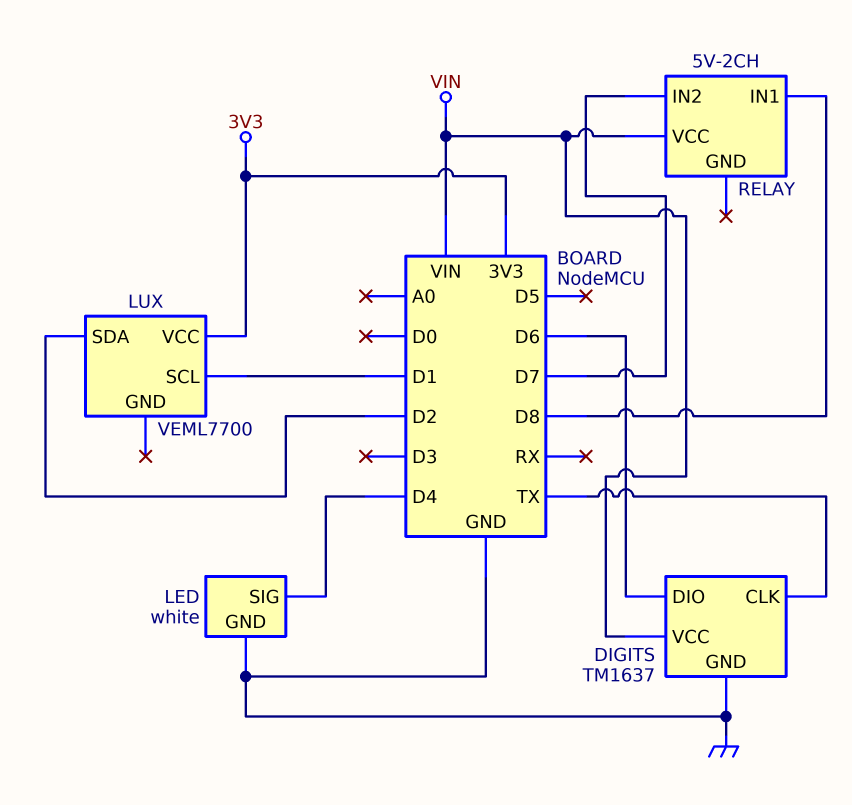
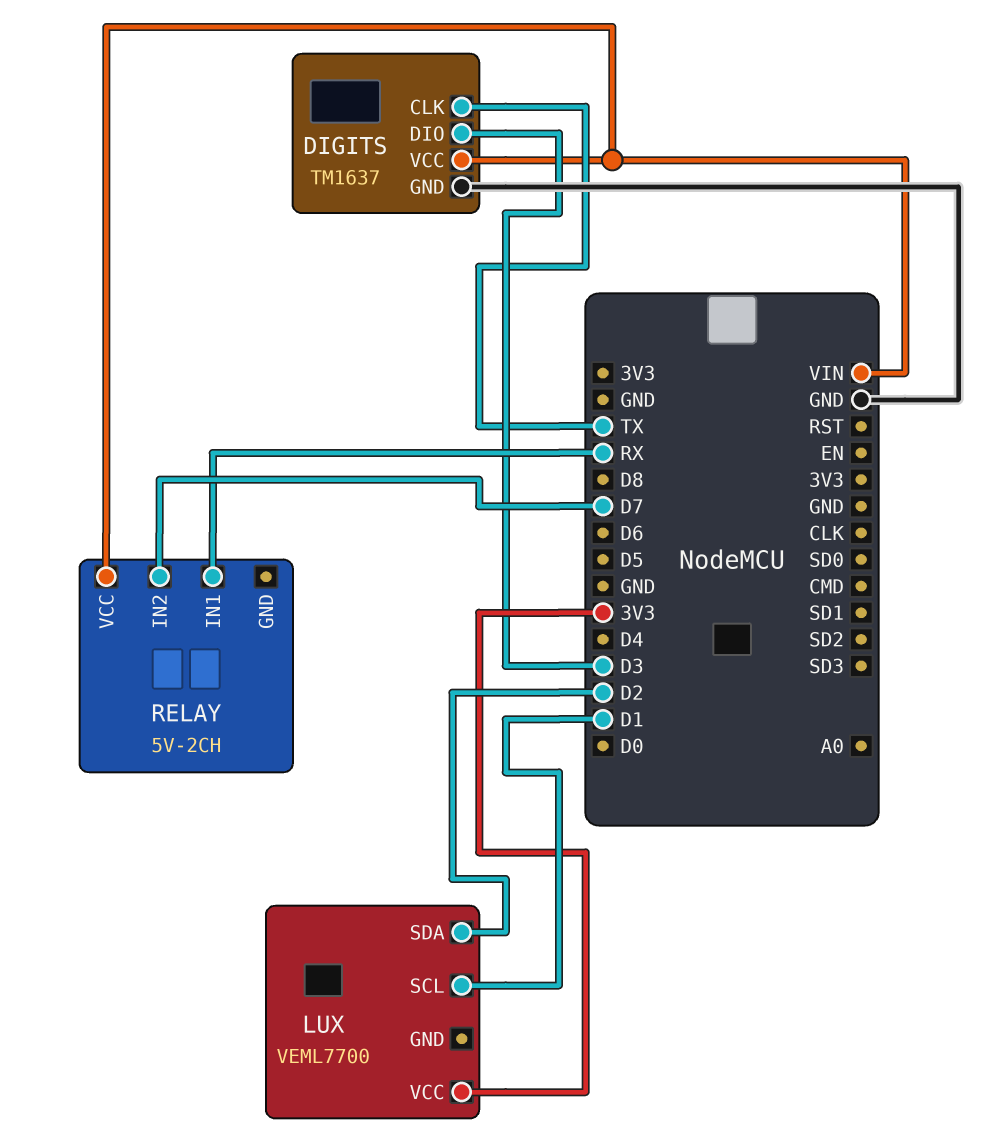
DIGITS pin DIO: D6 -> D3
LED: white -> none
LED pin GND: GND -> none
LED pin SIG: D4 -> none
RELAY pin IN1: D8 -> RX

